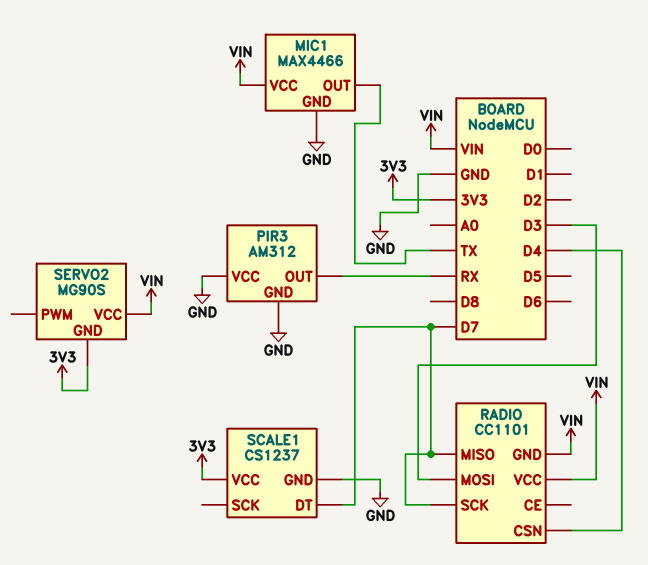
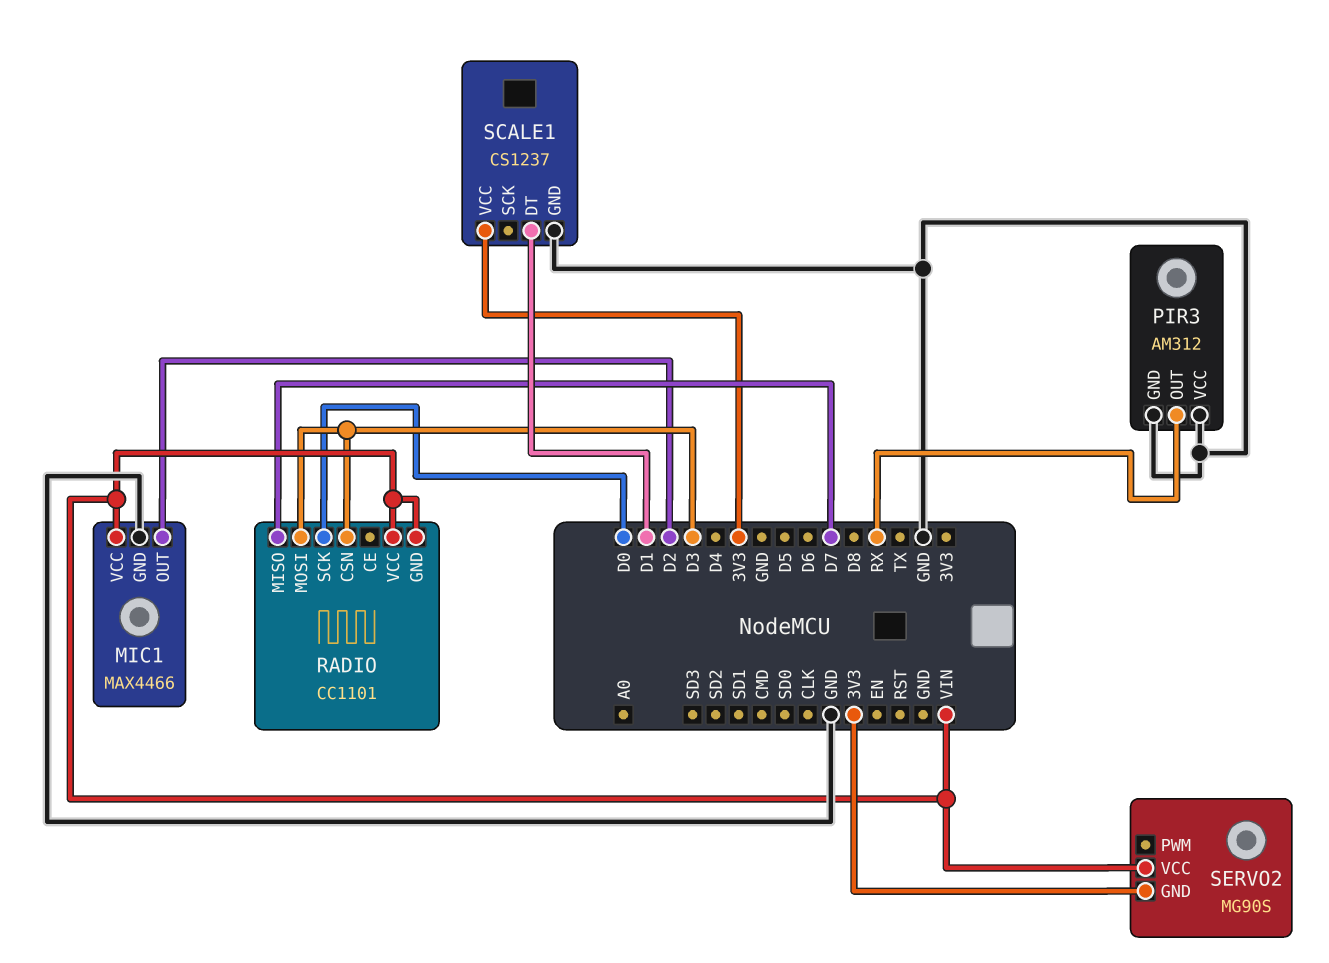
MIC1 pin OUT: TX -> D2
RADIO pin CSN: D4 -> D3
RADIO pin SCK: D7 -> D0
SCALE1 pin DT: D7 -> D1

